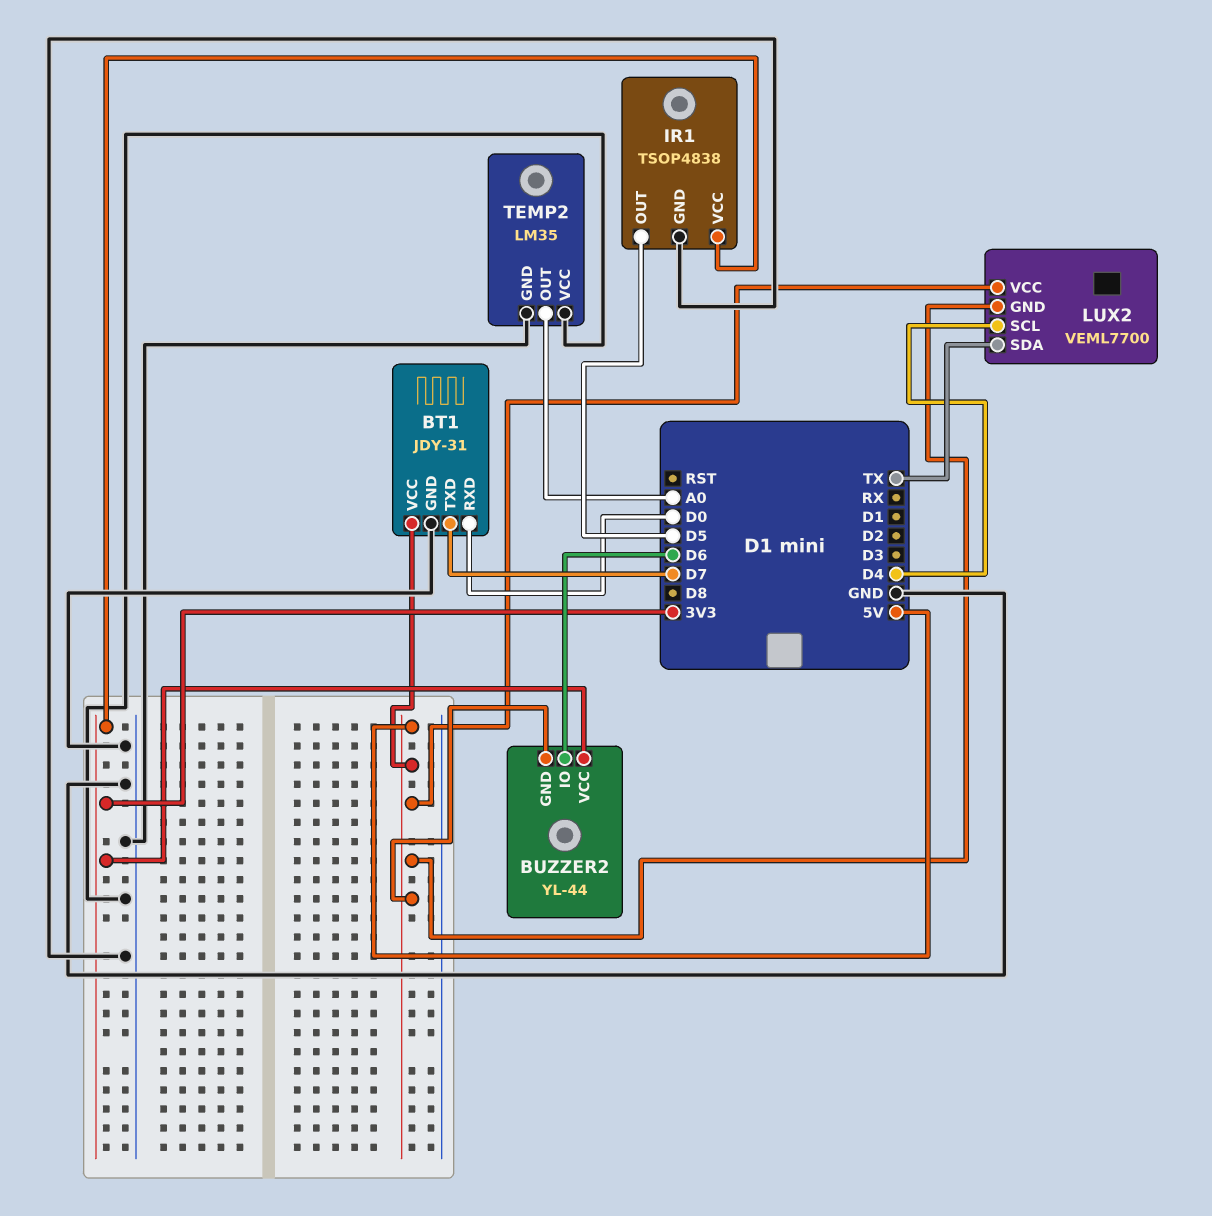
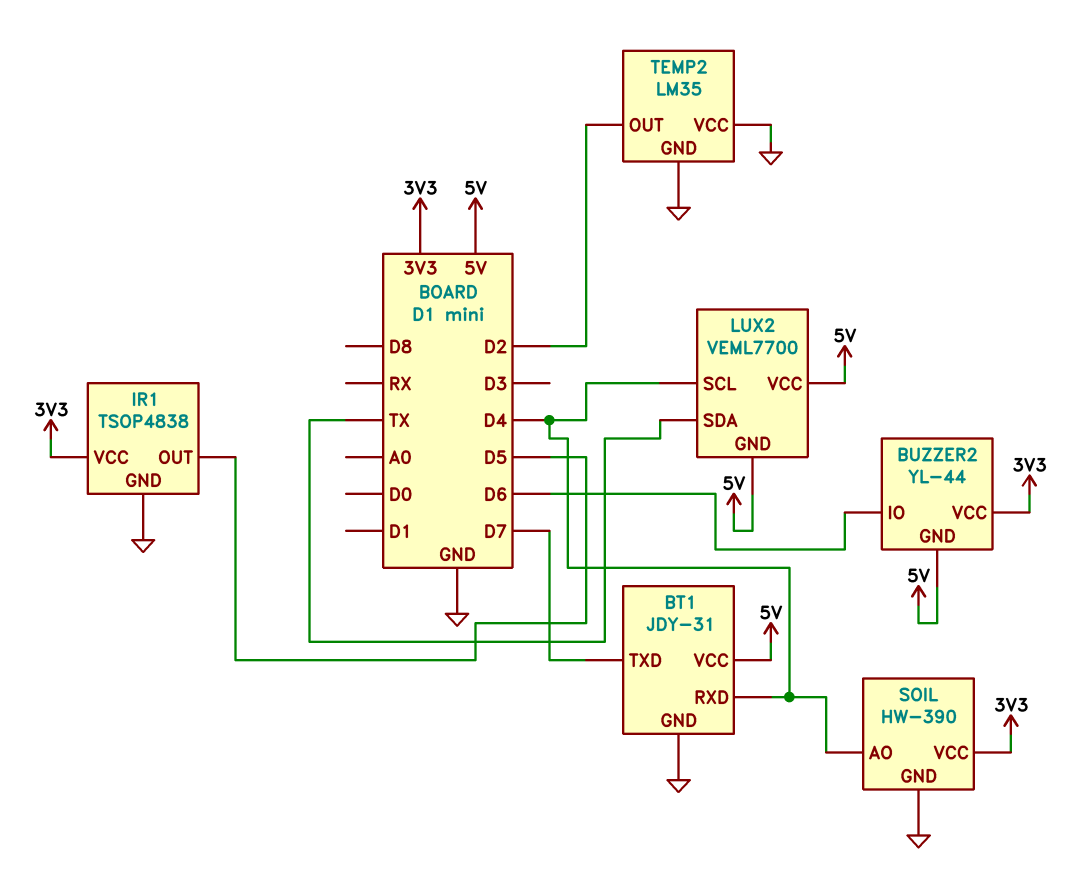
BT1 pin RXD: D0 -> D4
SOIL: none -> HW-390
SOIL pin AO: none -> D4
SOIL pin GND: none -> GND
SOIL pin VCC: none -> 3V3
TEMP2 pin OUT: A0 -> D2

